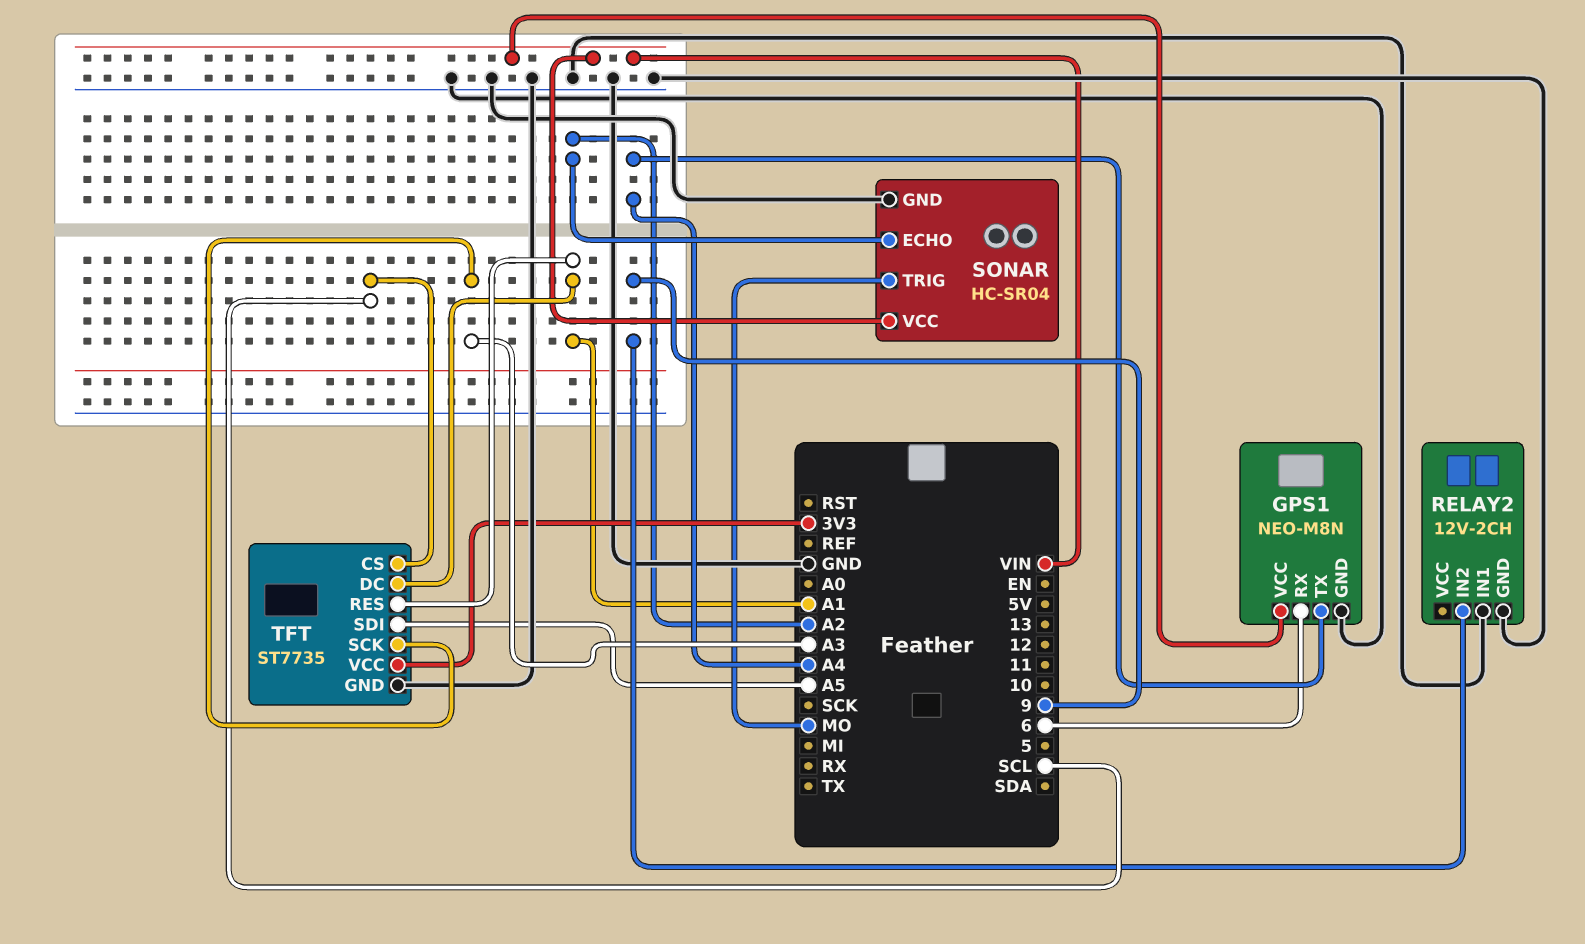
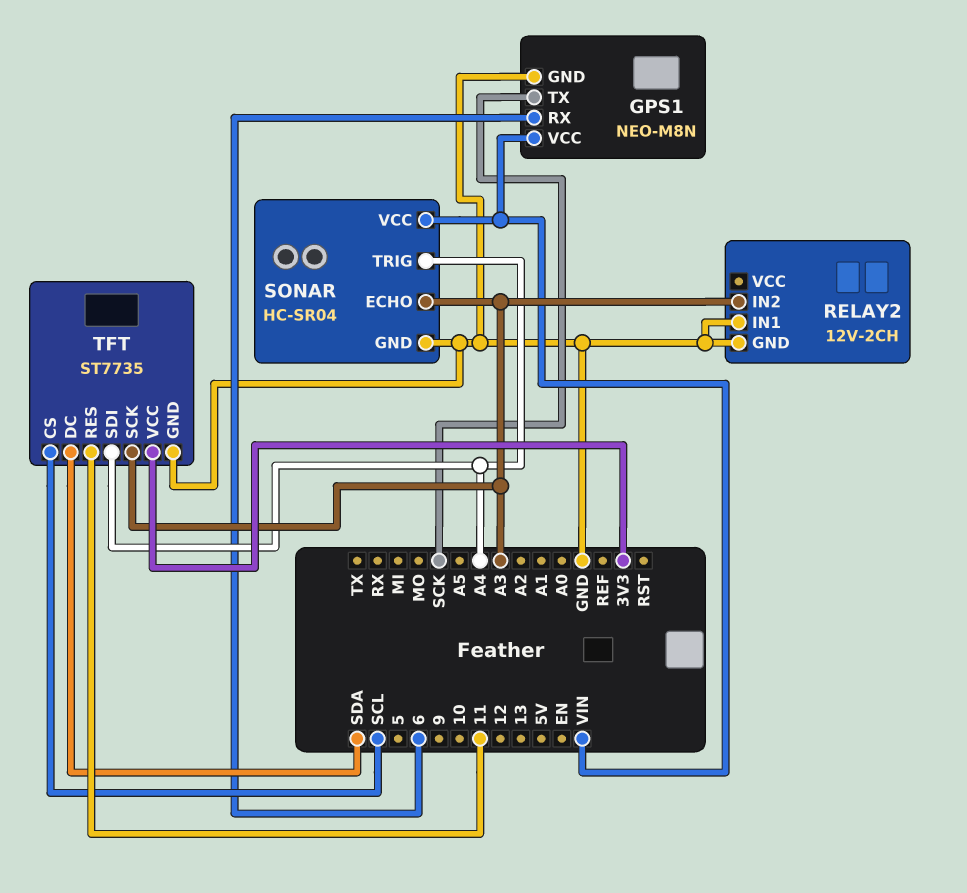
GPS1 pin TX: A4 -> SCK
RELAY2 pin IN2: 9 -> A3
SONAR pin ECHO: A2 -> A3
SONAR pin TRIG: MO -> A4
TFT pin DC: A1 -> SDA
TFT pin RES: A1 -> 11
TFT pin SDI: A5 -> A4

